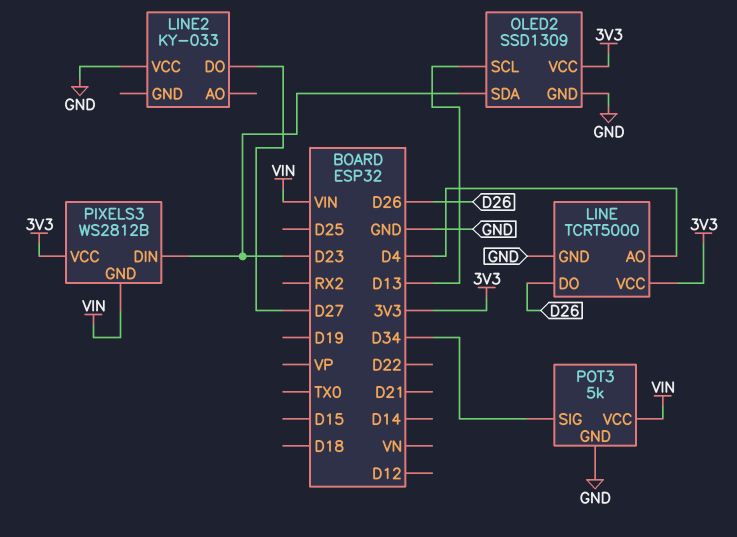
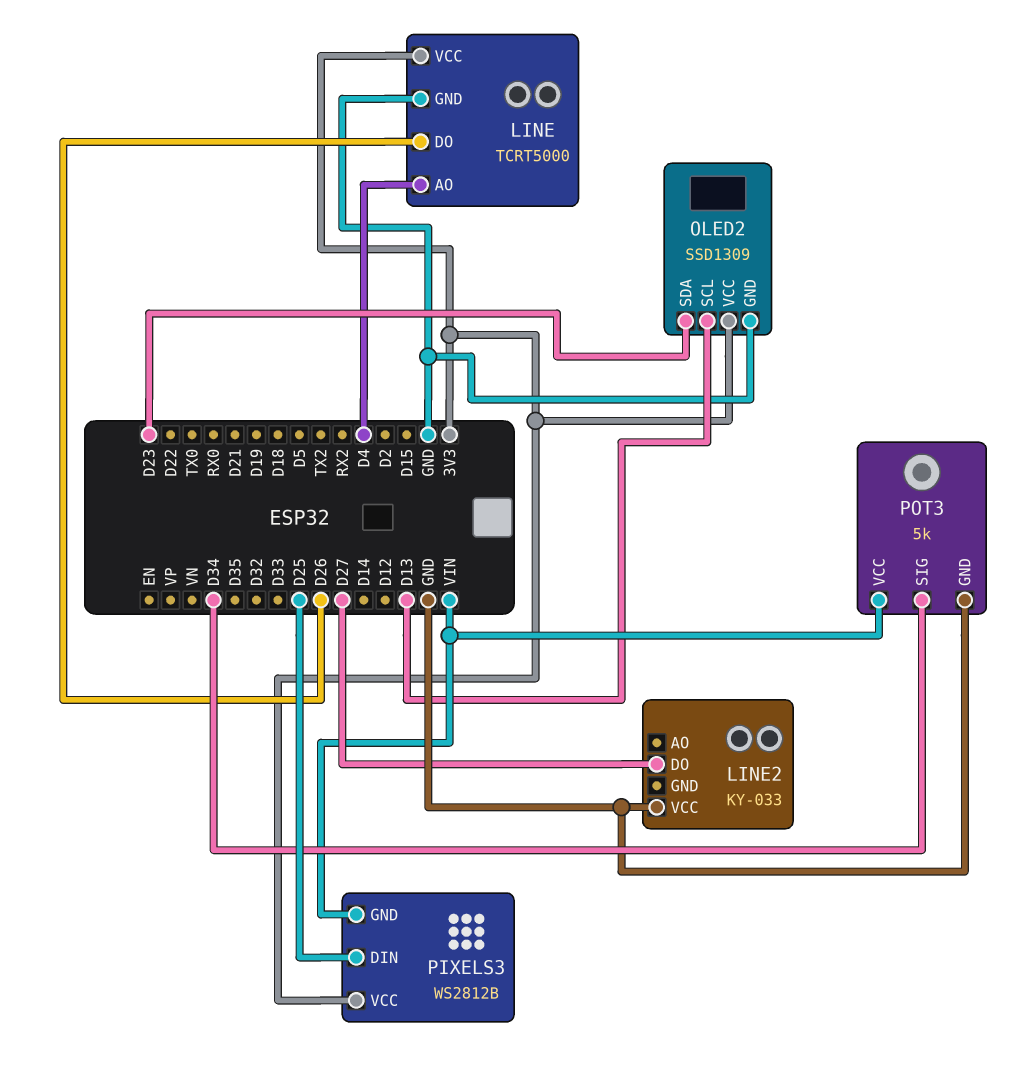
PIXELS3 pin DIN: D23 -> D25

